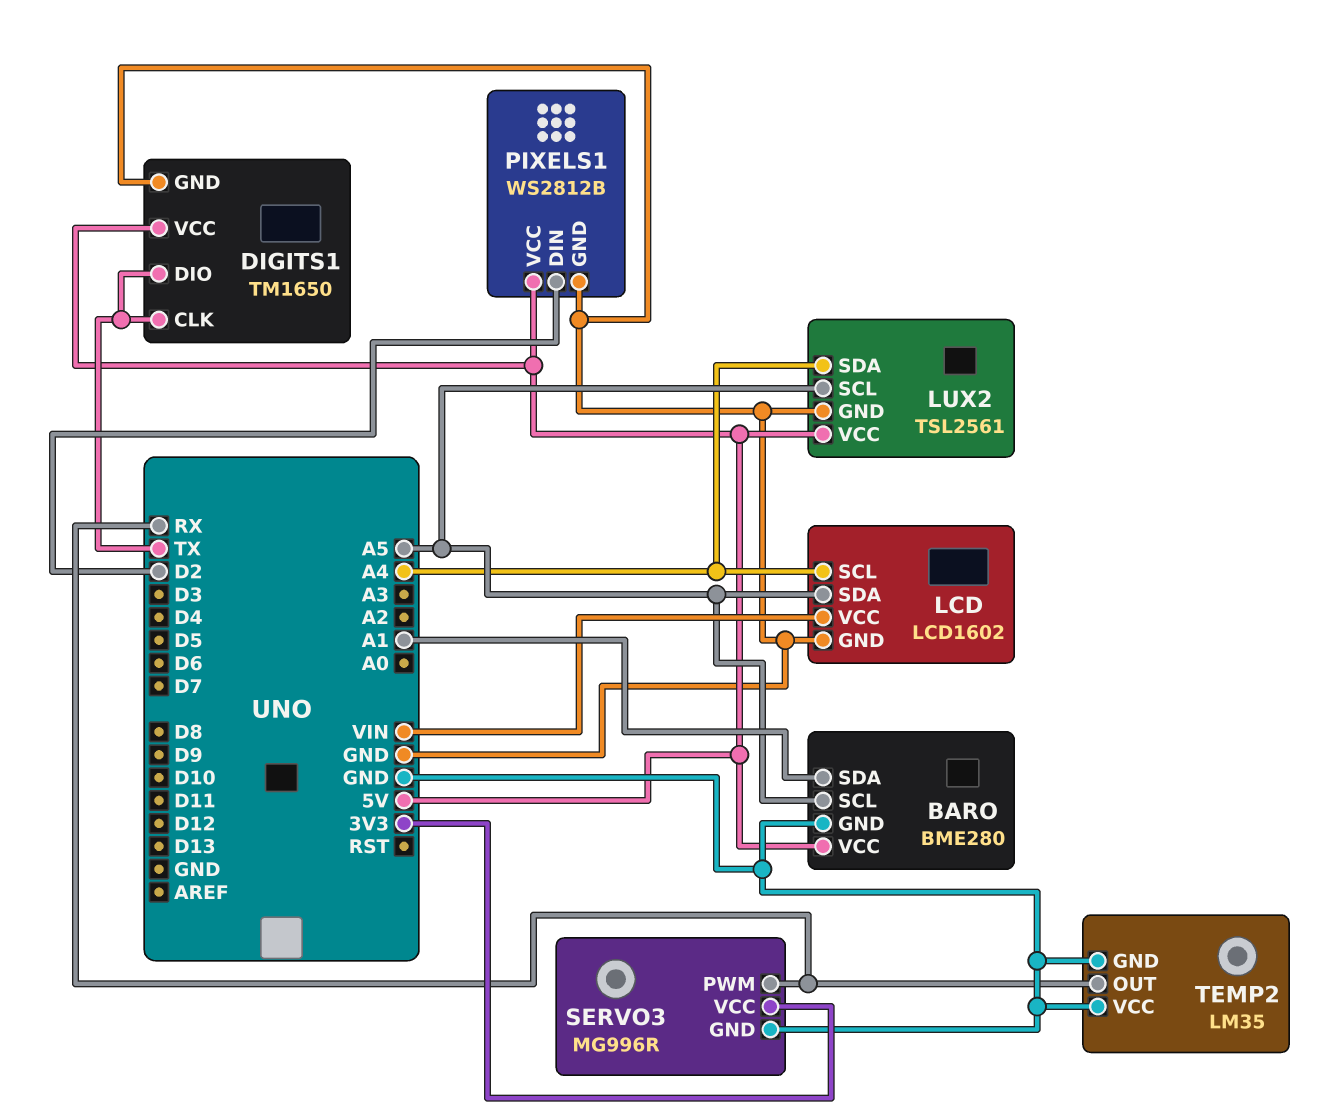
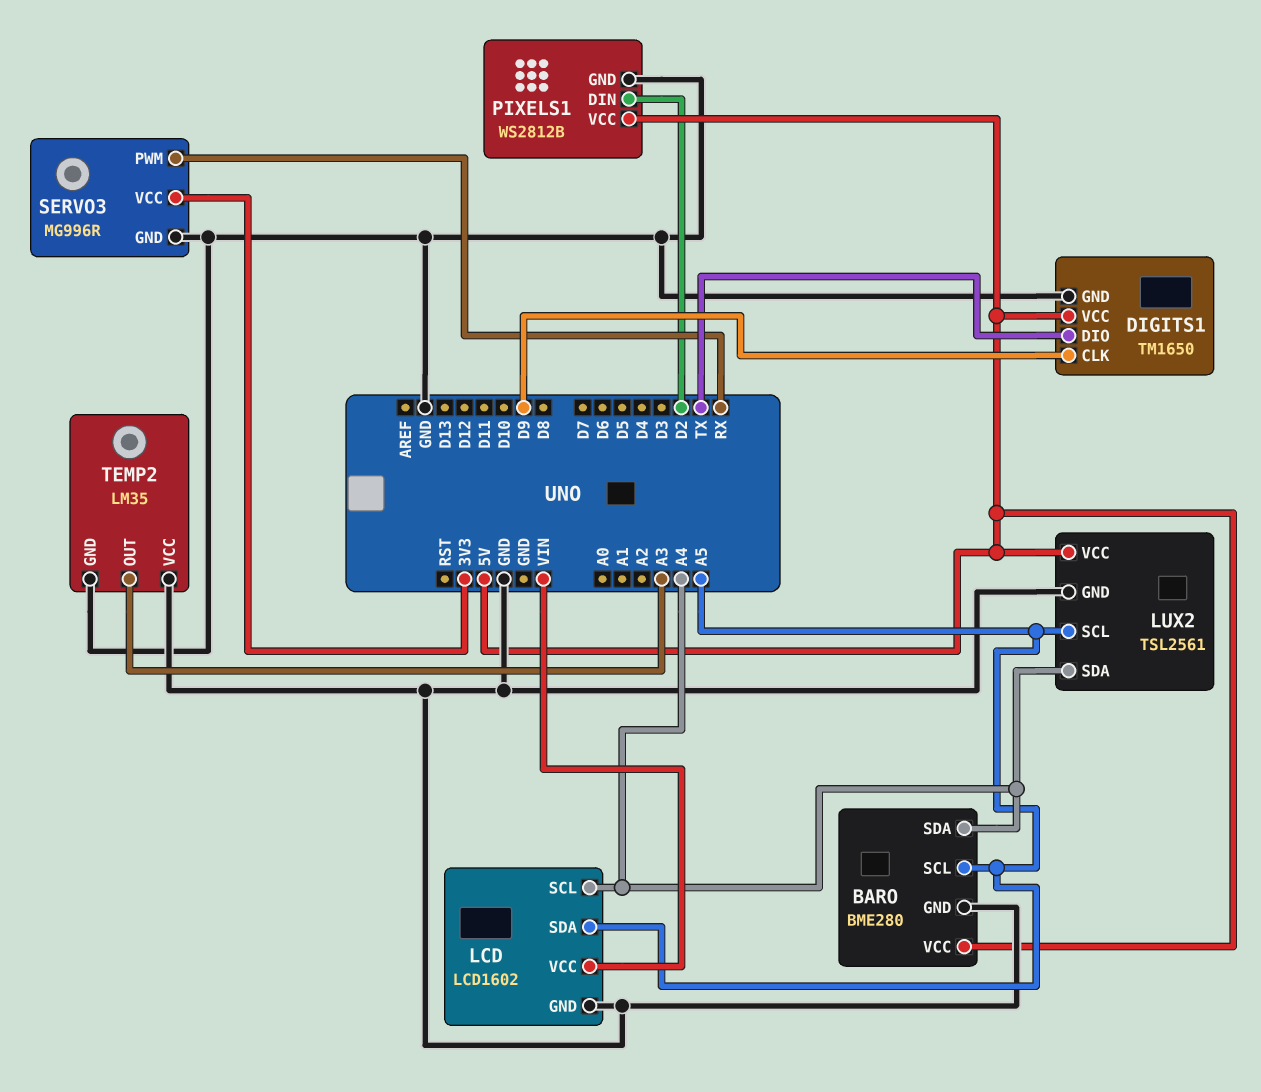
BARO pin SDA: A1 -> A4
DIGITS1 pin CLK: TX -> D9
TEMP2 pin OUT: RX -> A3

